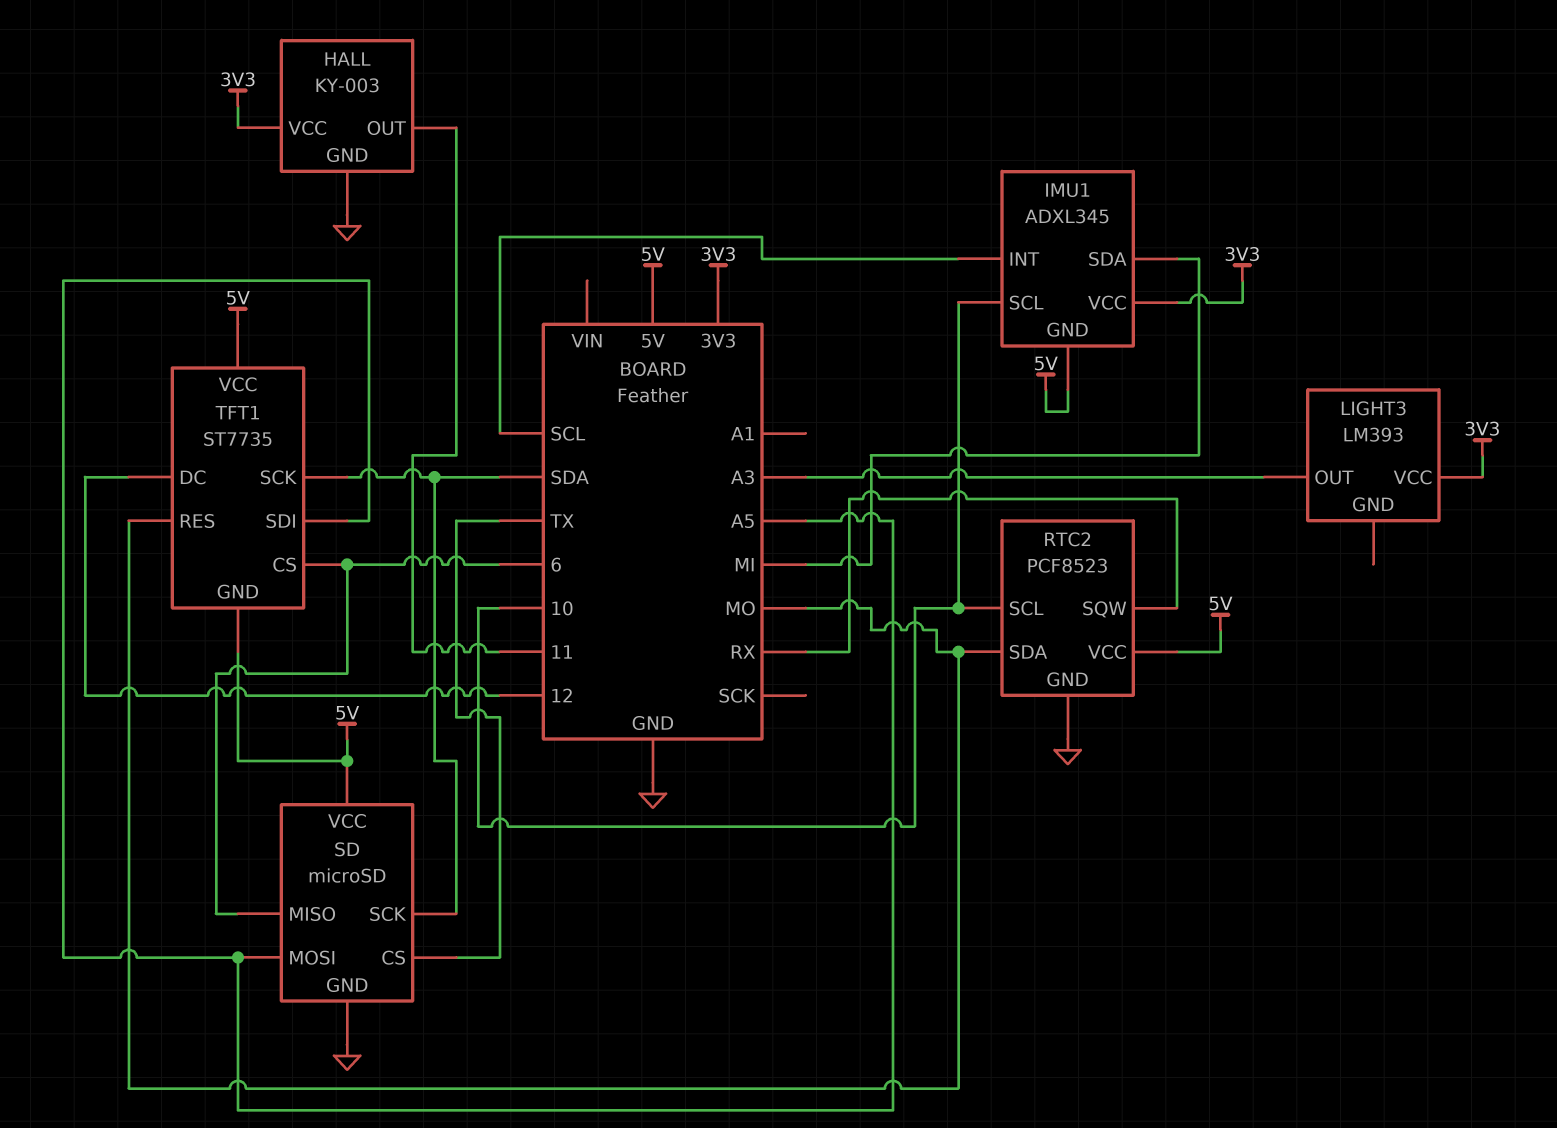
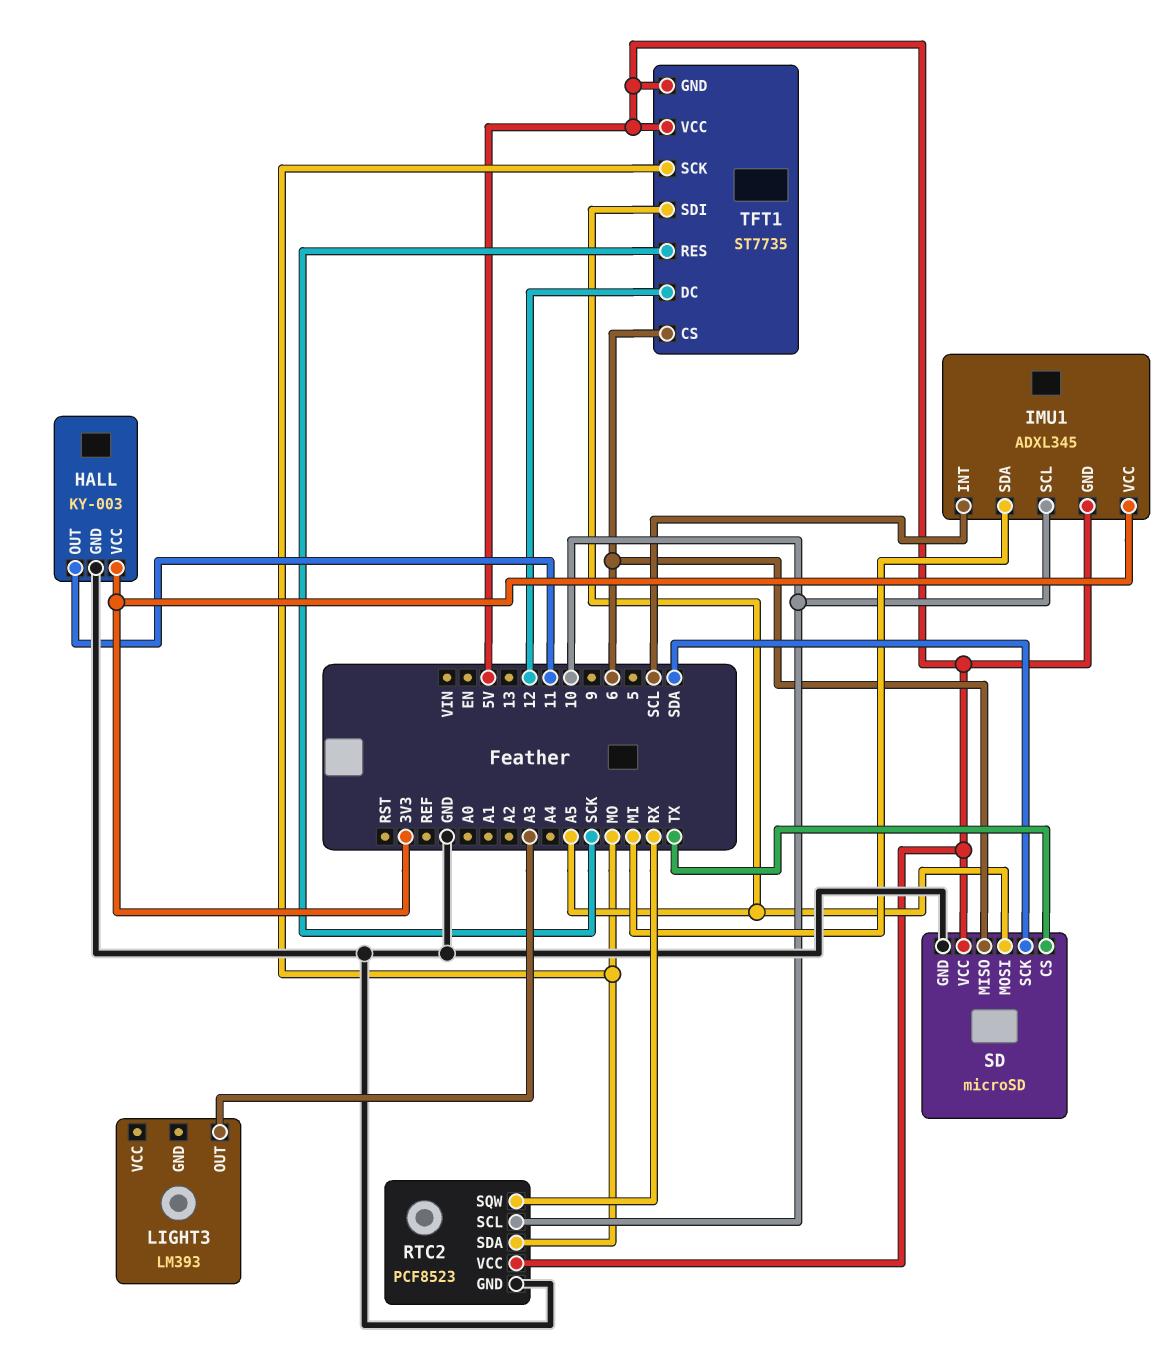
LIGHT3 pin VCC: 3V3 -> none
TFT1 pin RES: MO -> SCK
TFT1 pin SCK: SDA -> MO

